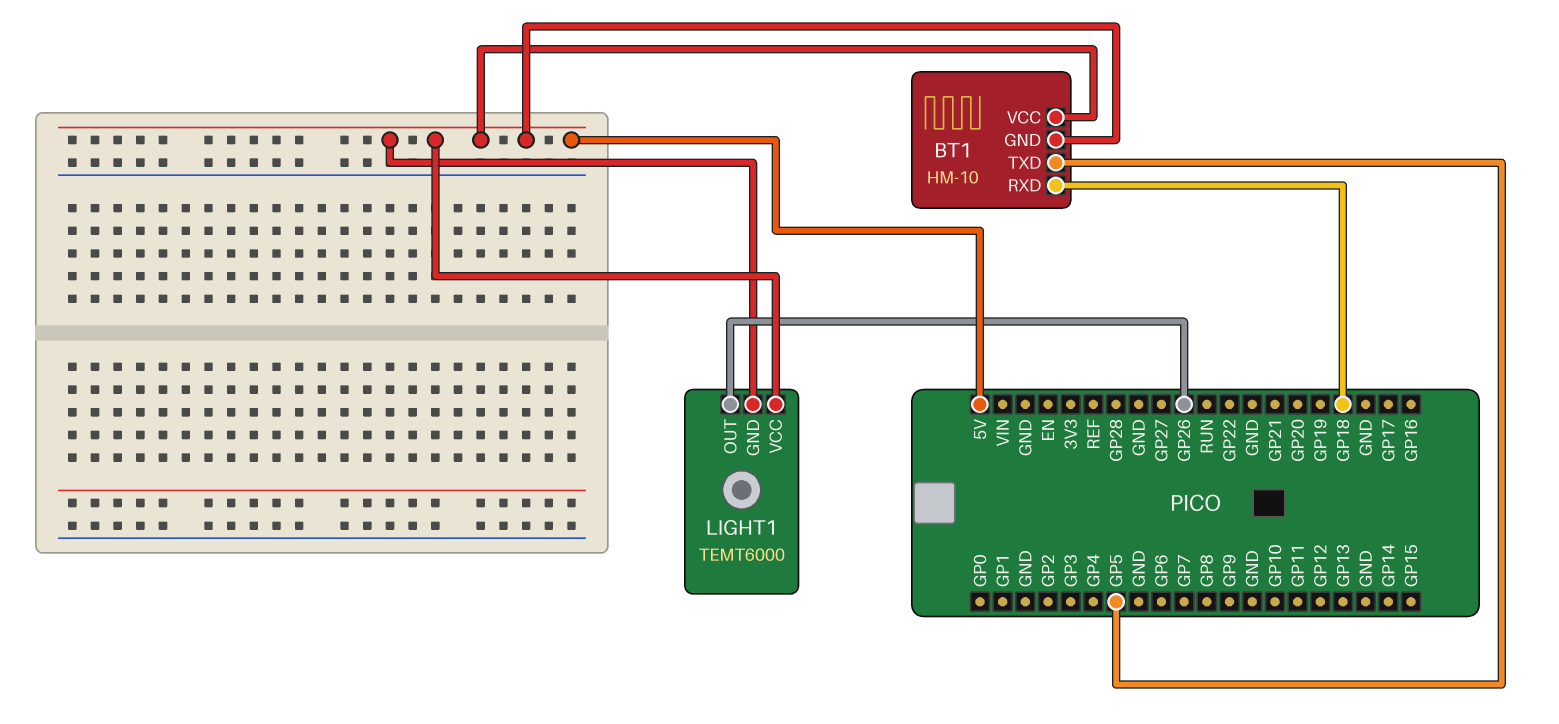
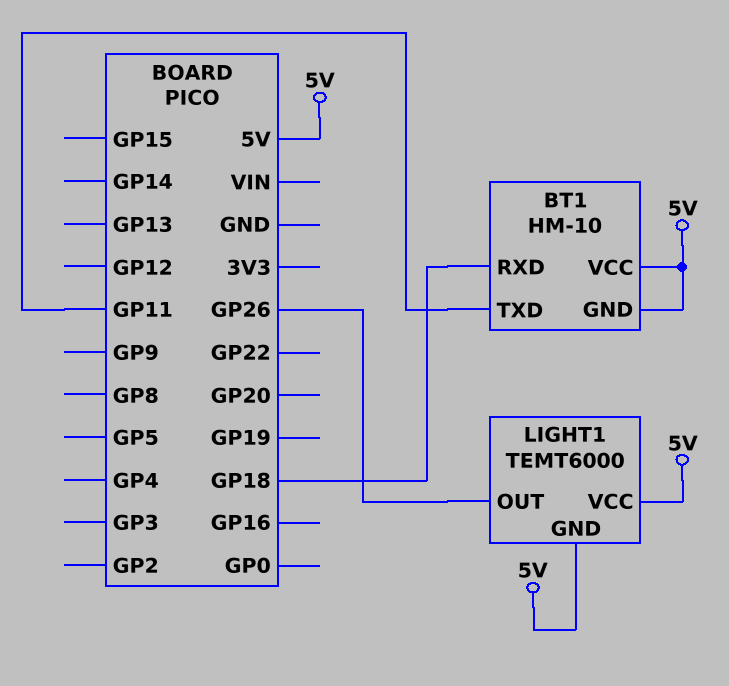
BT1 pin TXD: GP5 -> GP11

